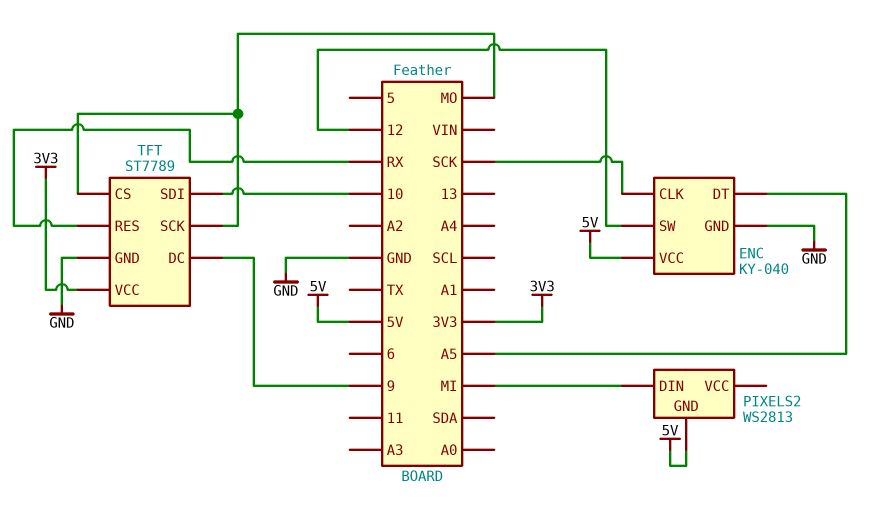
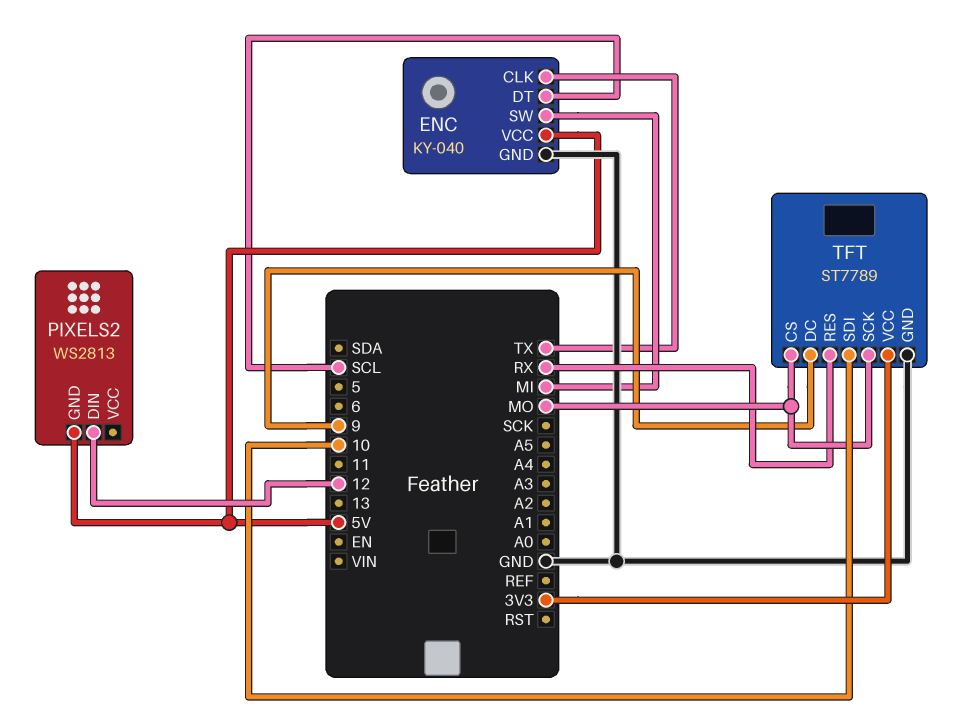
ENC pin CLK: SCK -> TX
ENC pin DT: A5 -> SCL
ENC pin SW: 12 -> MI
PIXELS2 pin DIN: MI -> 12

